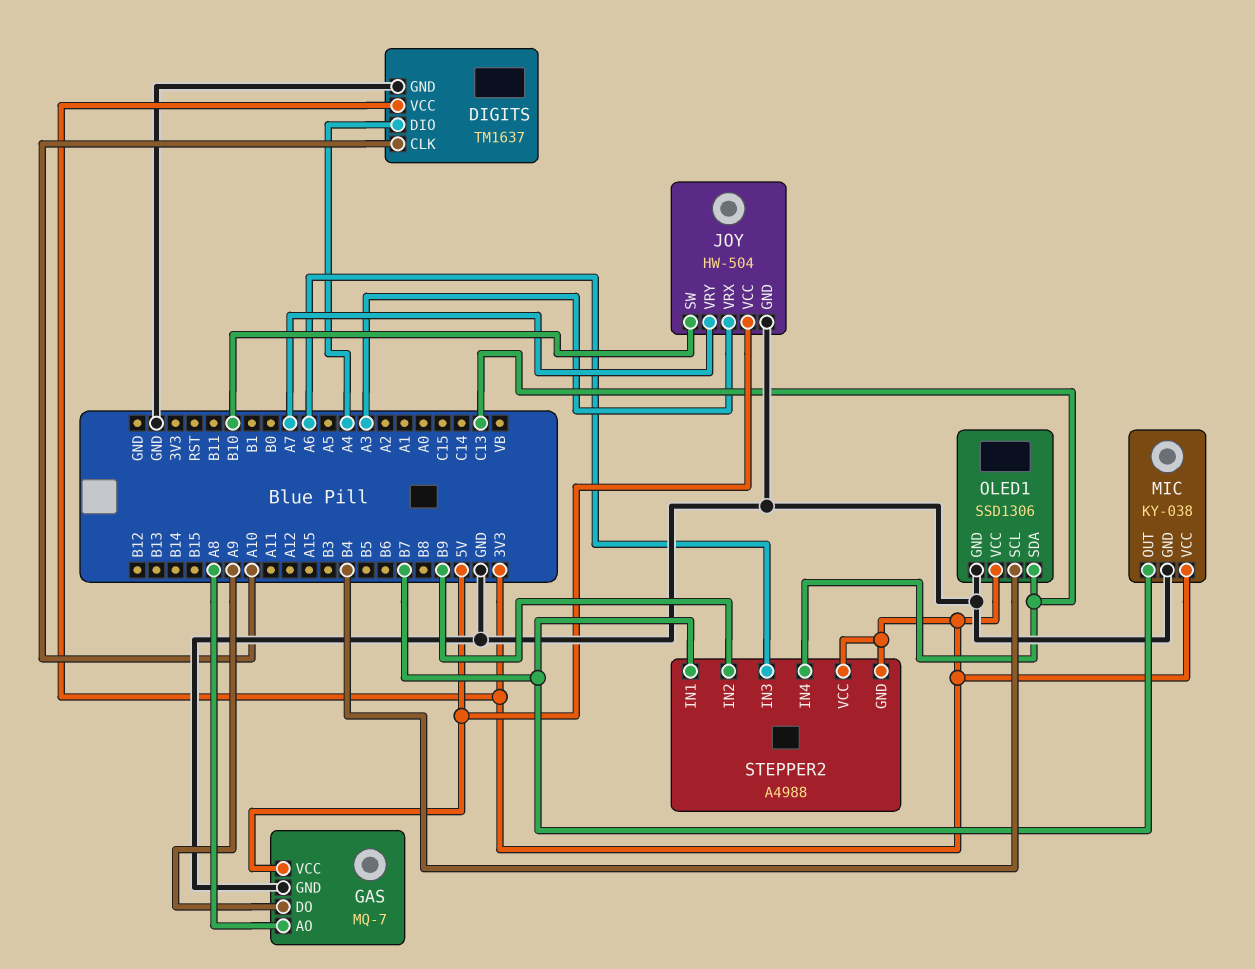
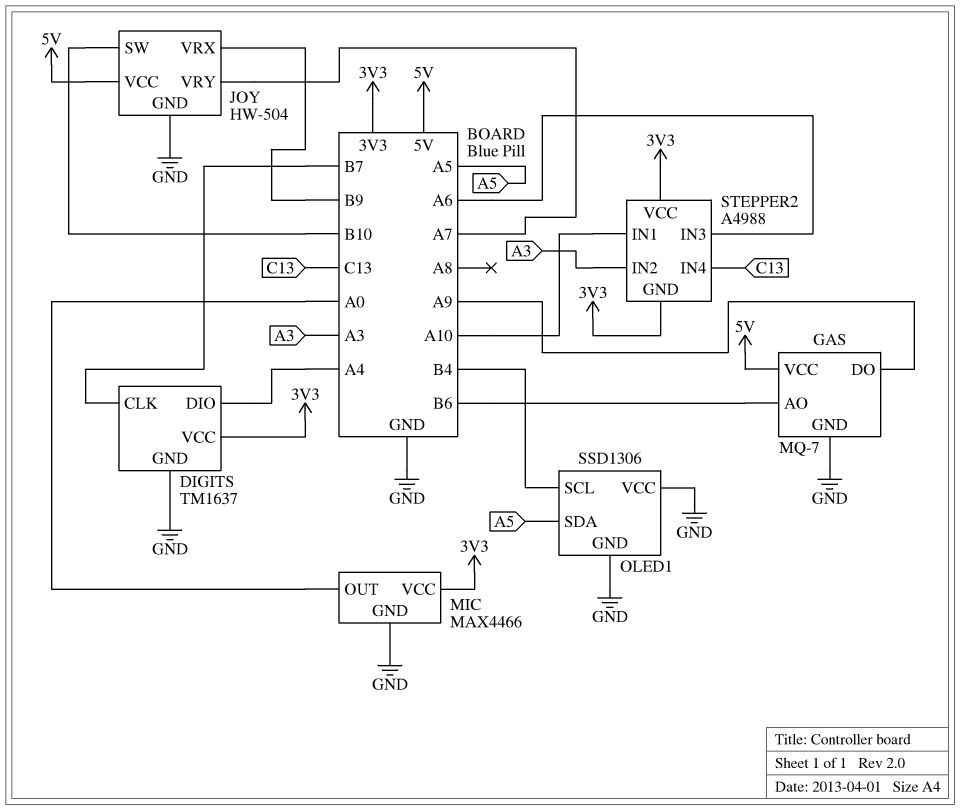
DIGITS pin CLK: A10 -> B7
GAS pin AO: A8 -> B6
JOY pin VRX: A3 -> B9
MIC: KY-038 -> MAX4466
MIC pin OUT: B7 -> A0
OLED1 pin SDA: C13 -> A5
OLED1 pin VCC: 3V3 -> GND
STEPPER2 pin IN1: B7 -> A10
STEPPER2 pin IN2: B9 -> A3

